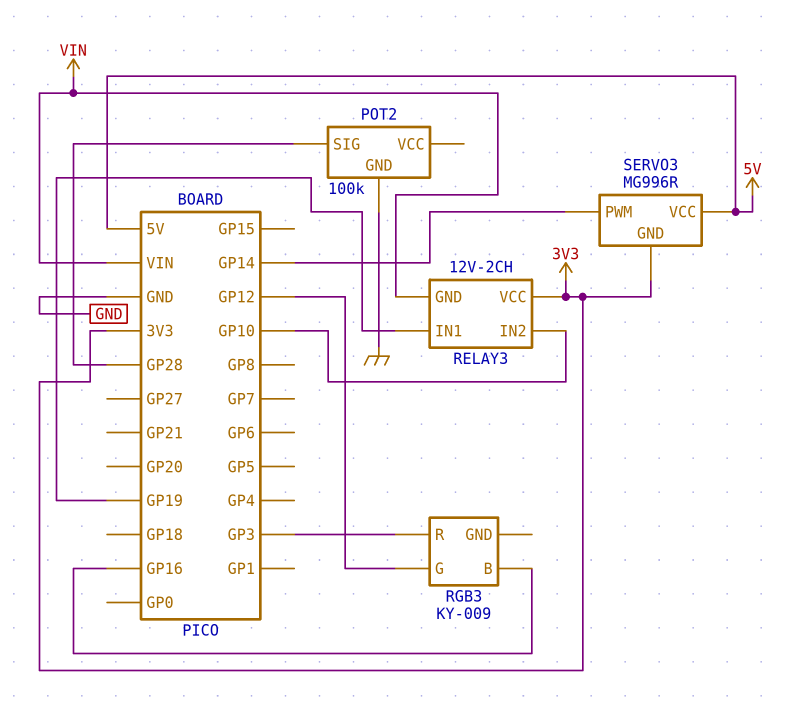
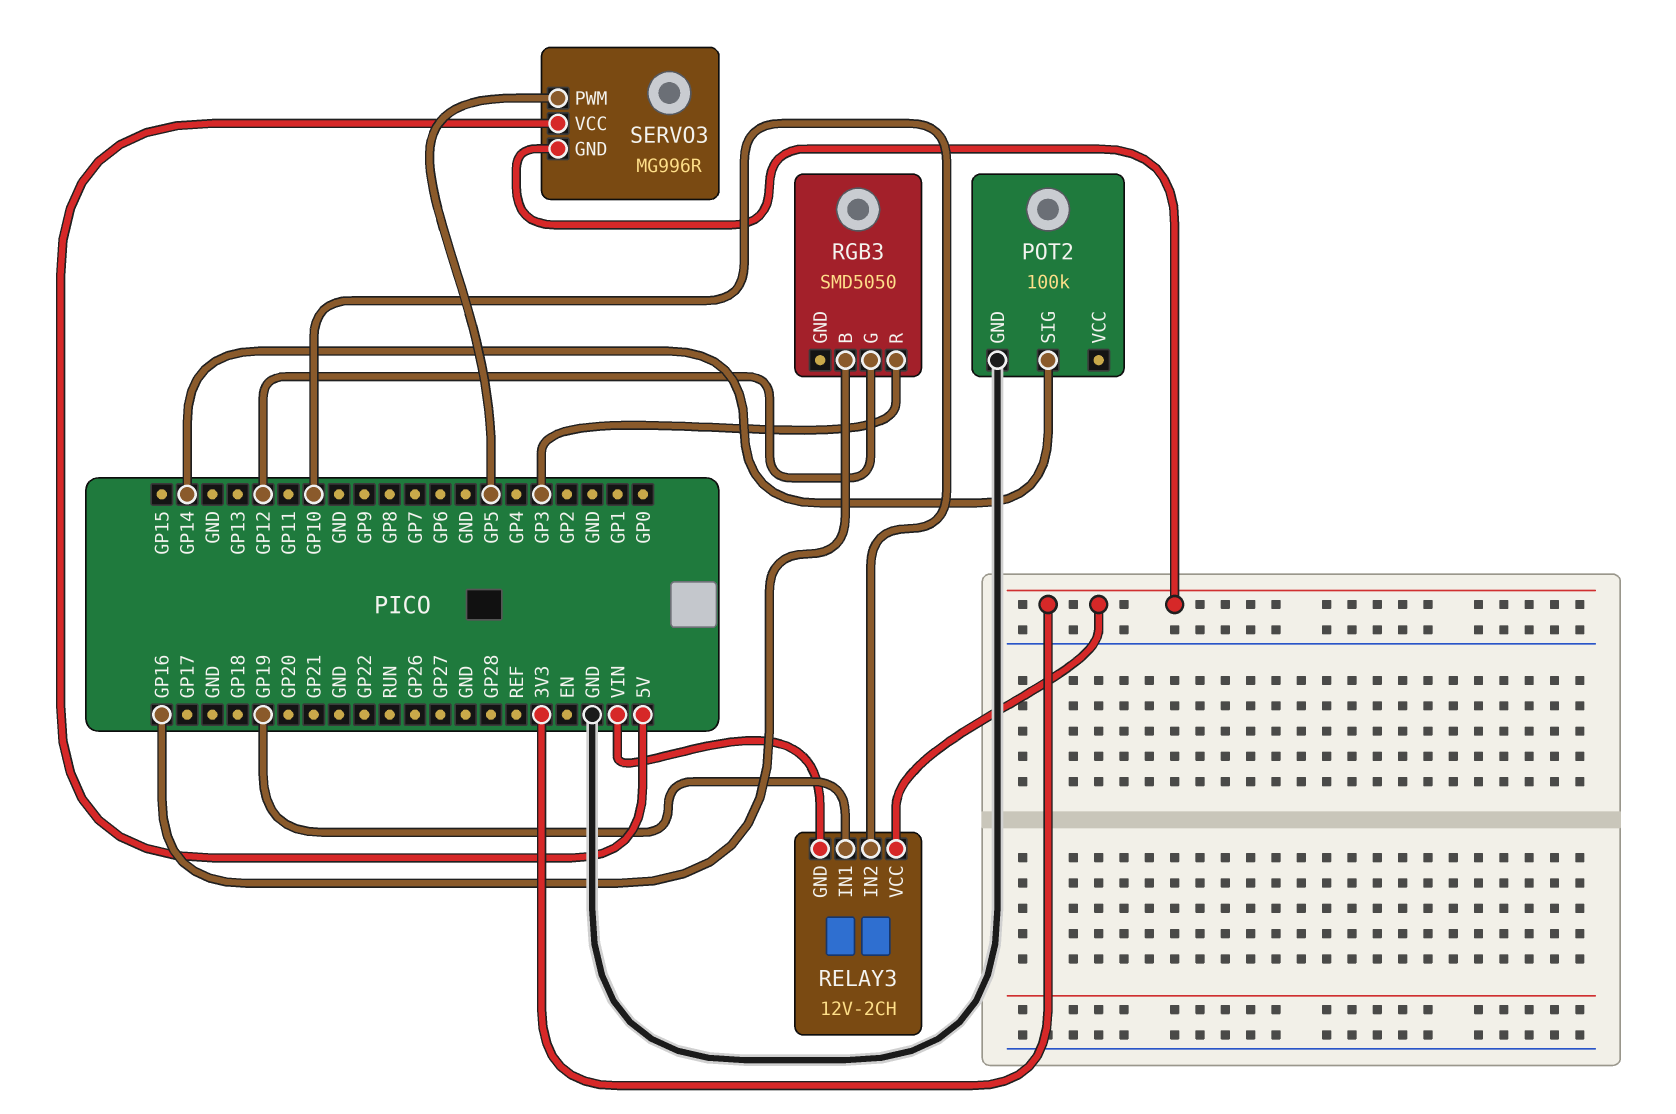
POT2 pin SIG: GP28 -> GP14
RGB3: KY-009 -> SMD5050
SERVO3 pin PWM: GP14 -> GP5

